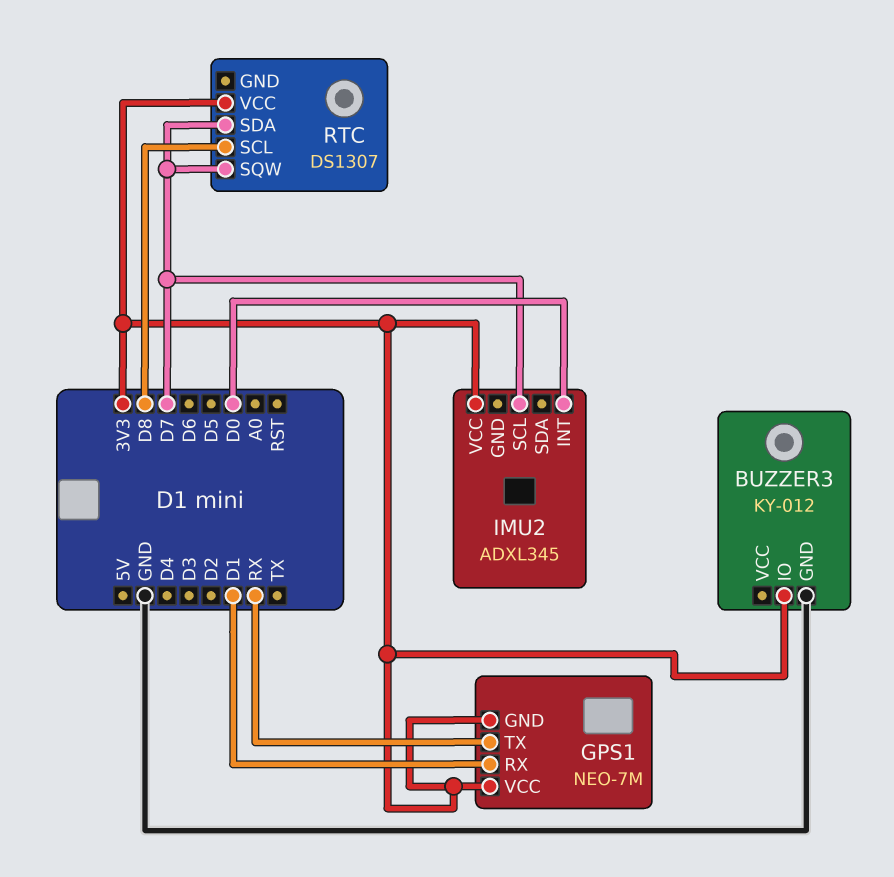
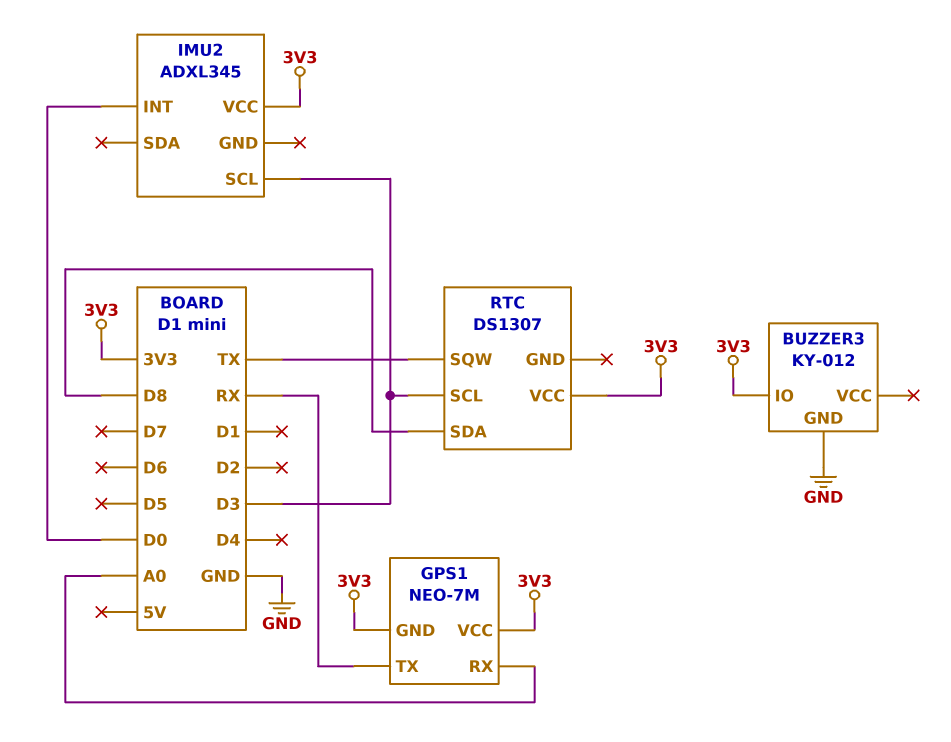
GPS1 pin RX: D1 -> A0
IMU2 pin SCL: D7 -> D3
RTC pin SCL: D8 -> D3
RTC pin SDA: D7 -> D8
RTC pin SQW: D7 -> TX

